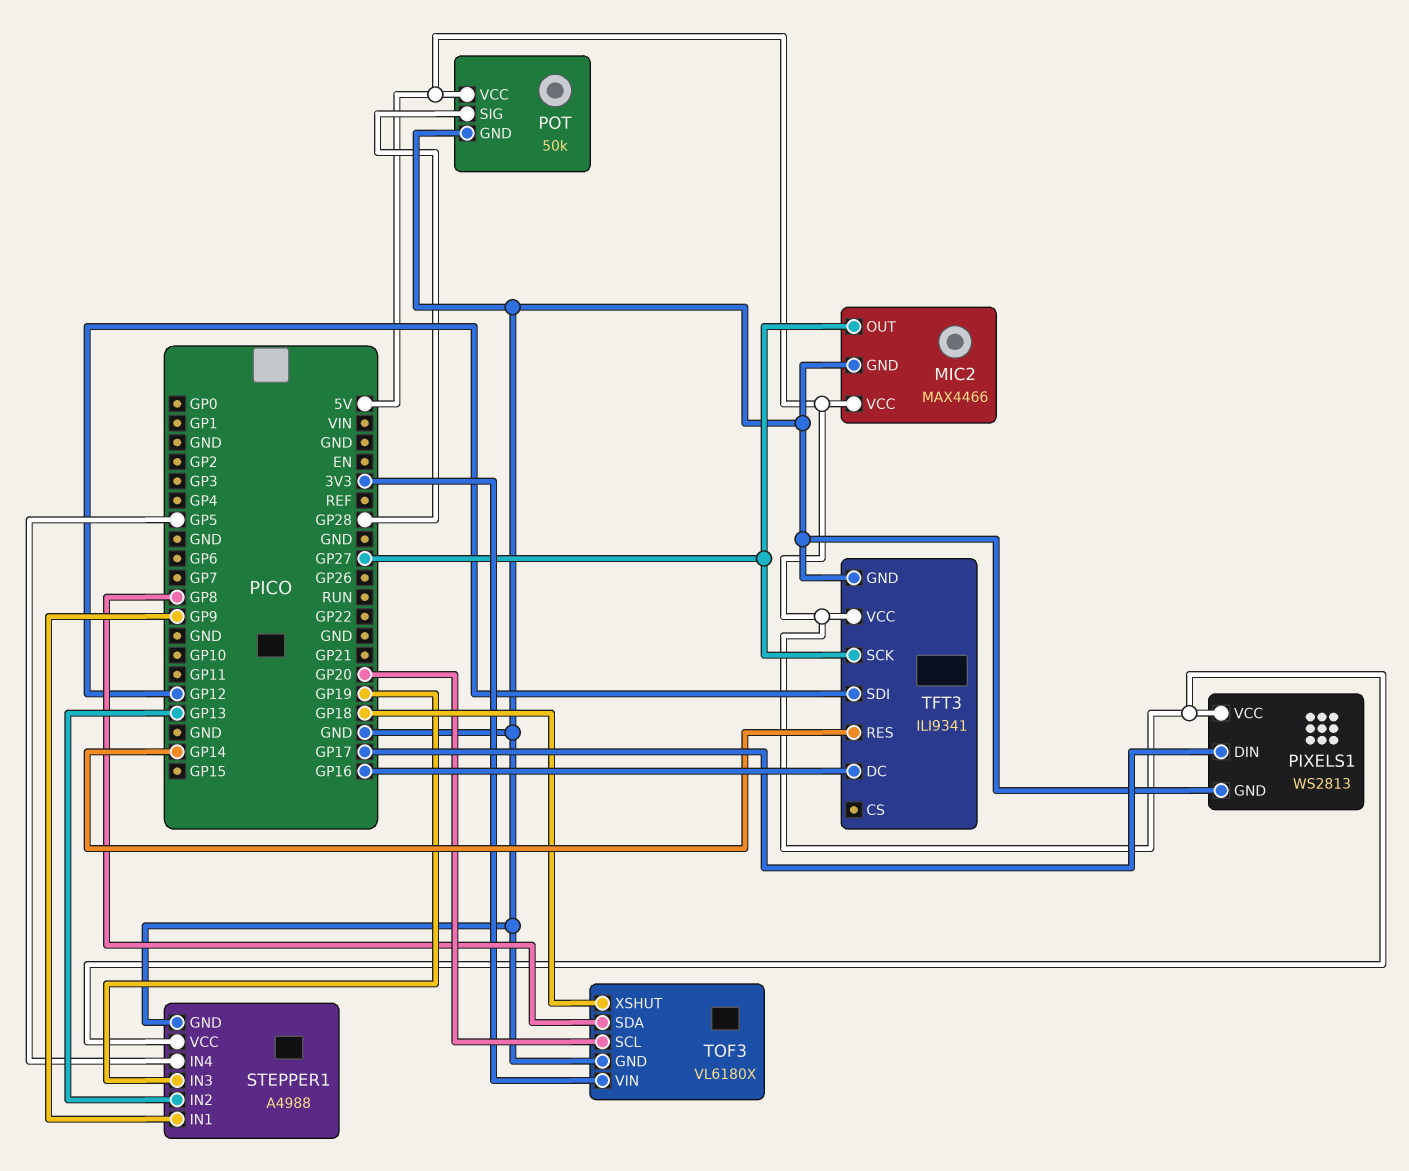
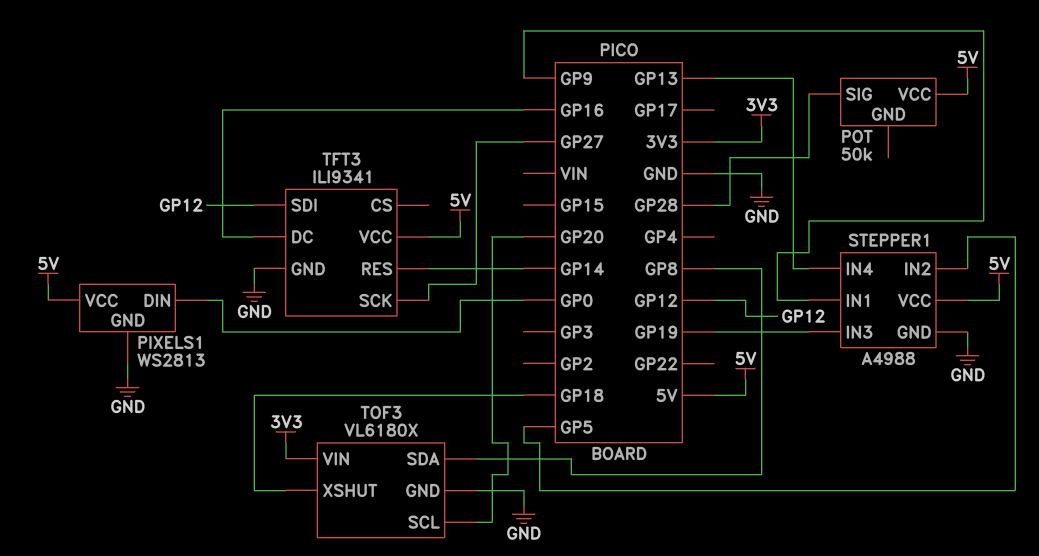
MIC2: MAX4466 -> none
MIC2 pin GND: GND -> none
MIC2 pin OUT: GP27 -> none
MIC2 pin VCC: 5V -> none
PIXELS1 pin DIN: GP17 -> GP0
POT pin GND: GND -> none
STEPPER1 pin IN2: GP13 -> GP5
STEPPER1 pin IN4: GP5 -> GP13

